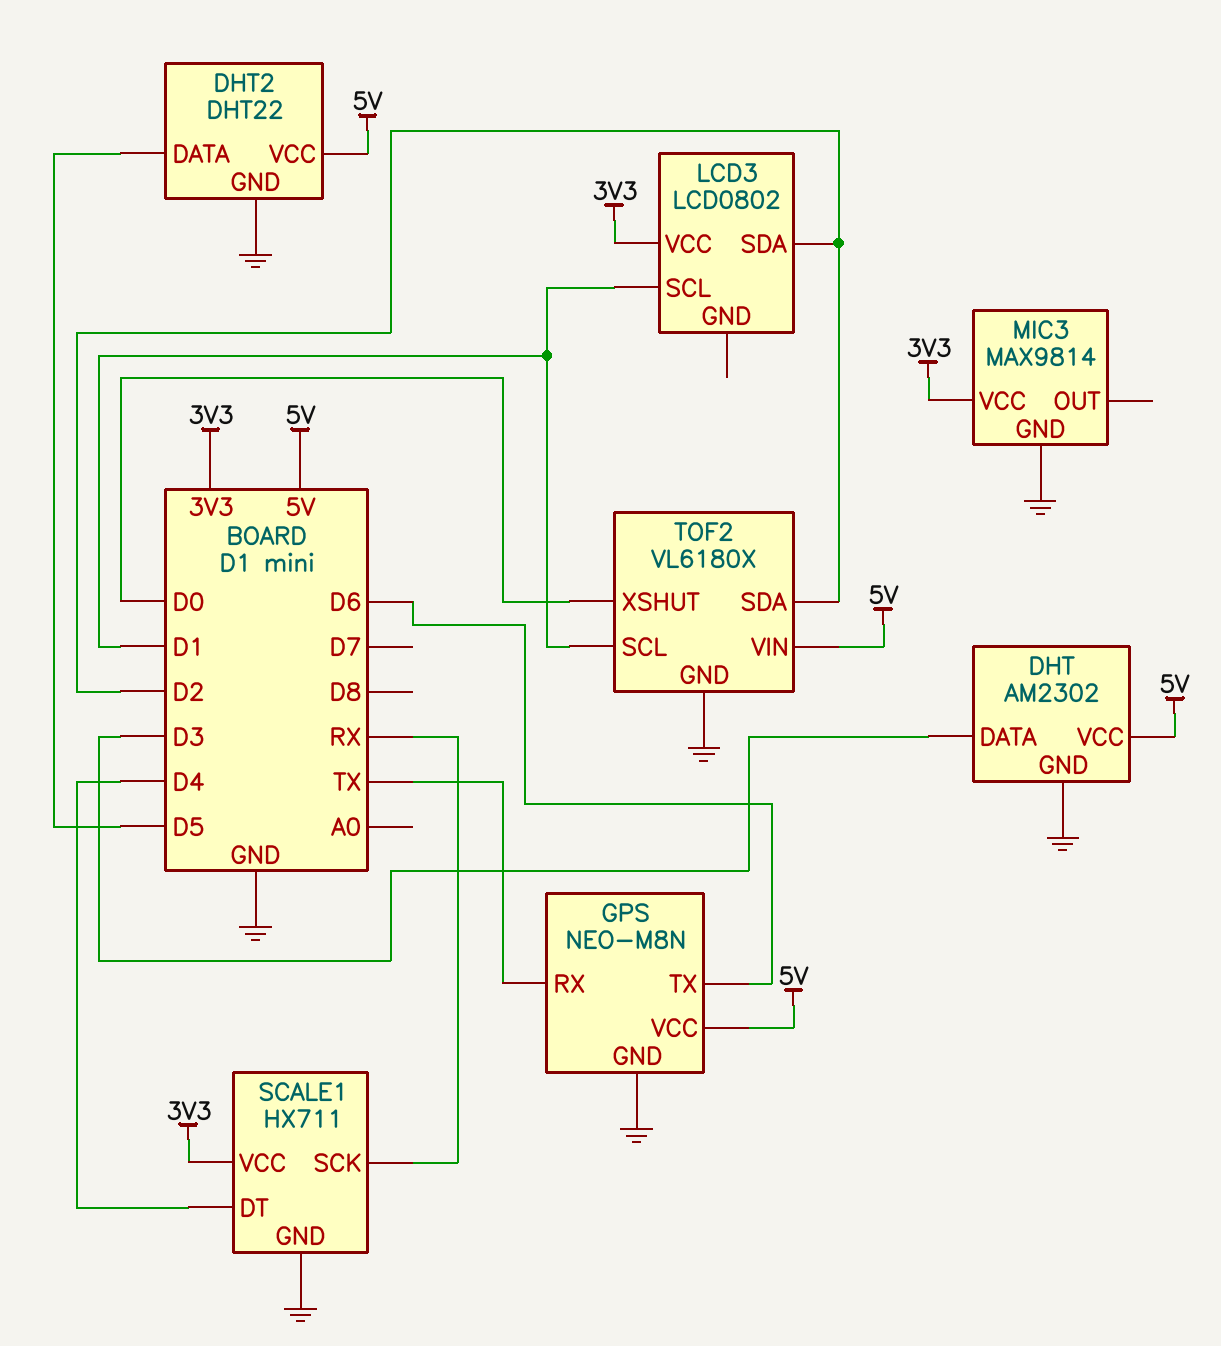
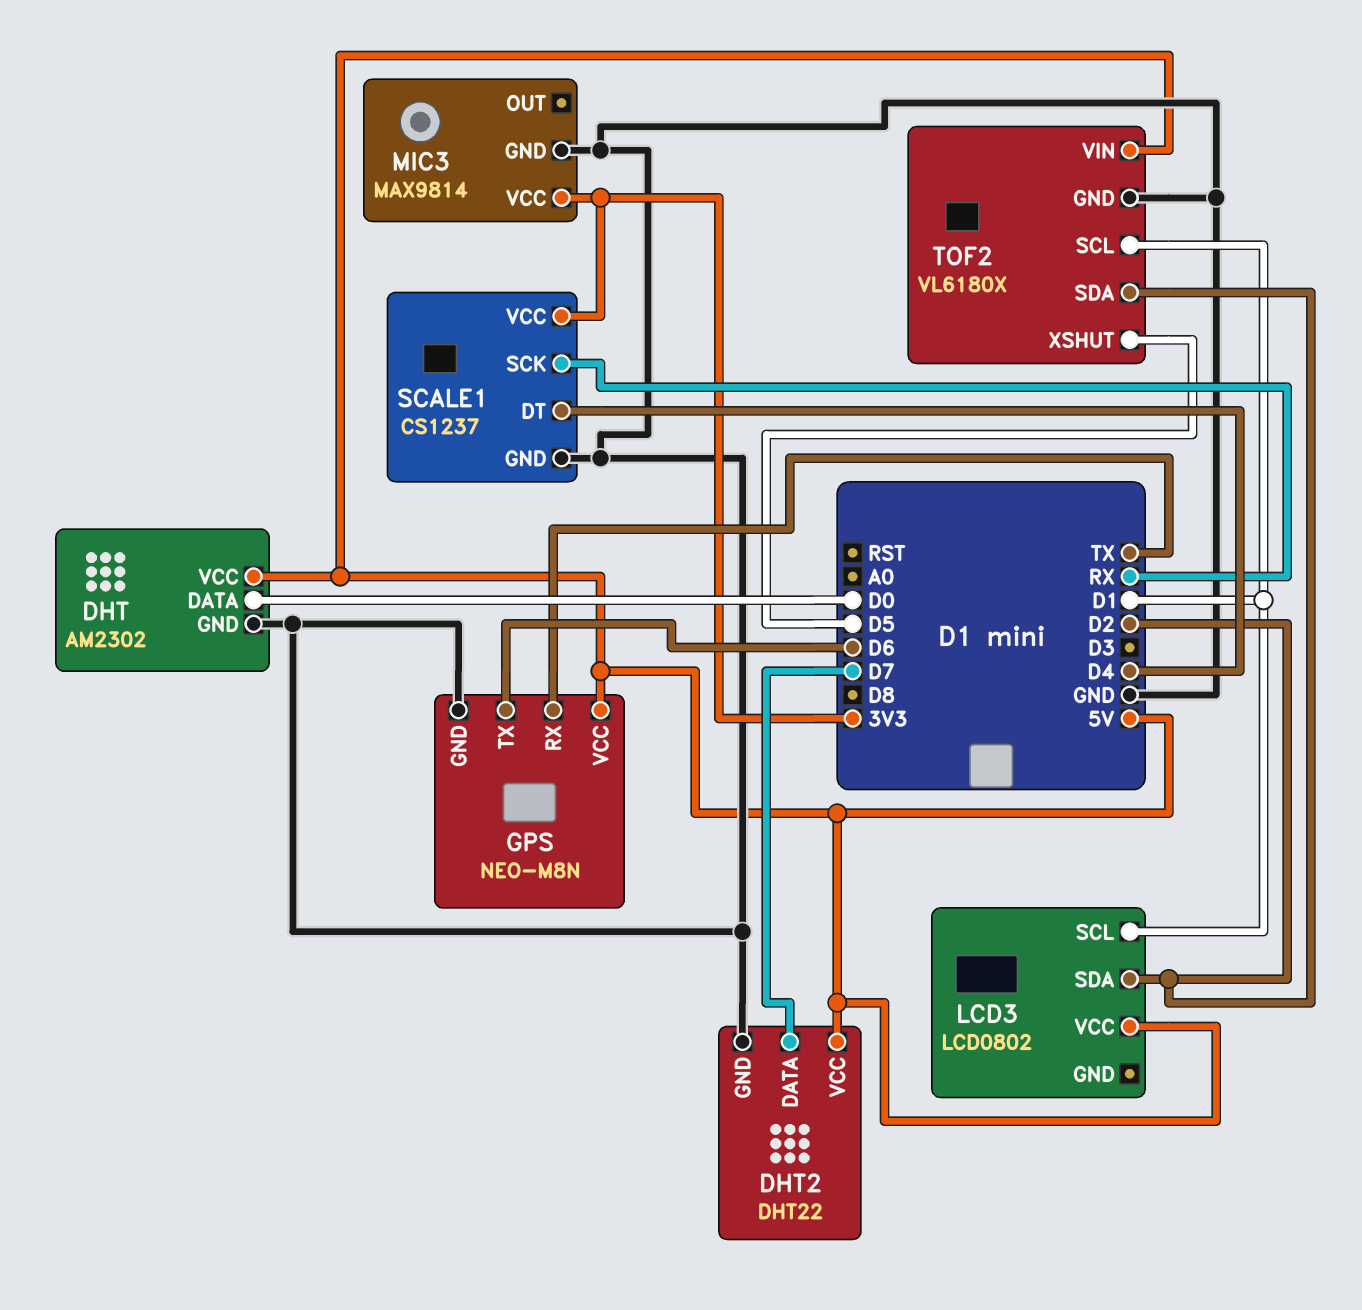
DHT pin DATA: D3 -> D0
DHT2 pin DATA: D5 -> D7
LCD3 pin VCC: 3V3 -> 5V
SCALE1: HX711 -> CS1237
TOF2 pin XSHUT: D0 -> D5

